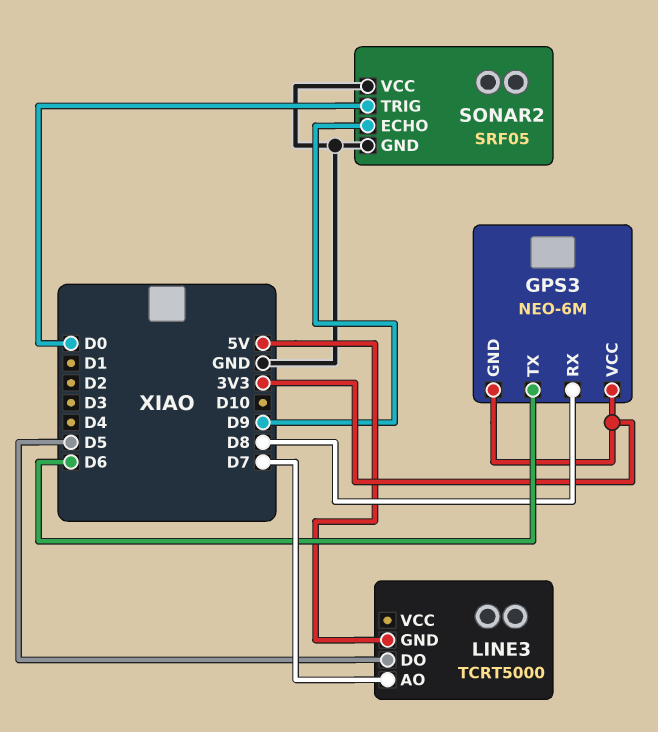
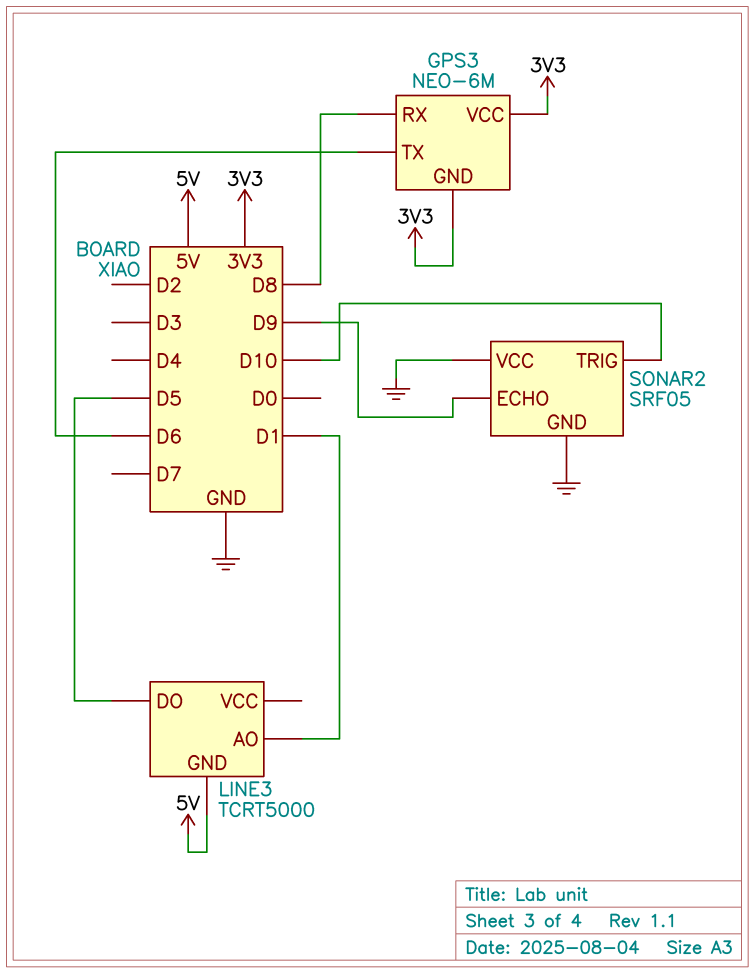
LINE3 pin AO: D7 -> D1
SONAR2 pin TRIG: D0 -> D10

